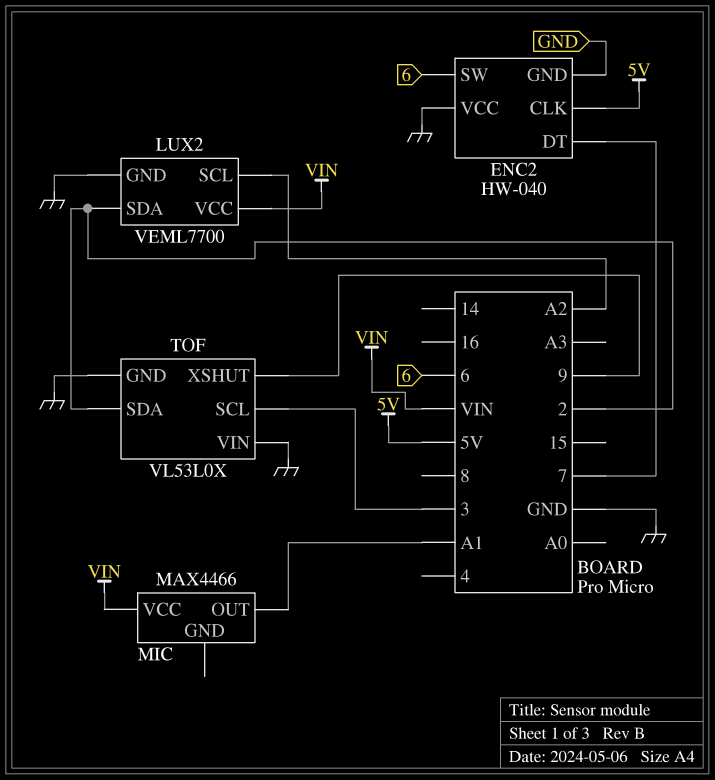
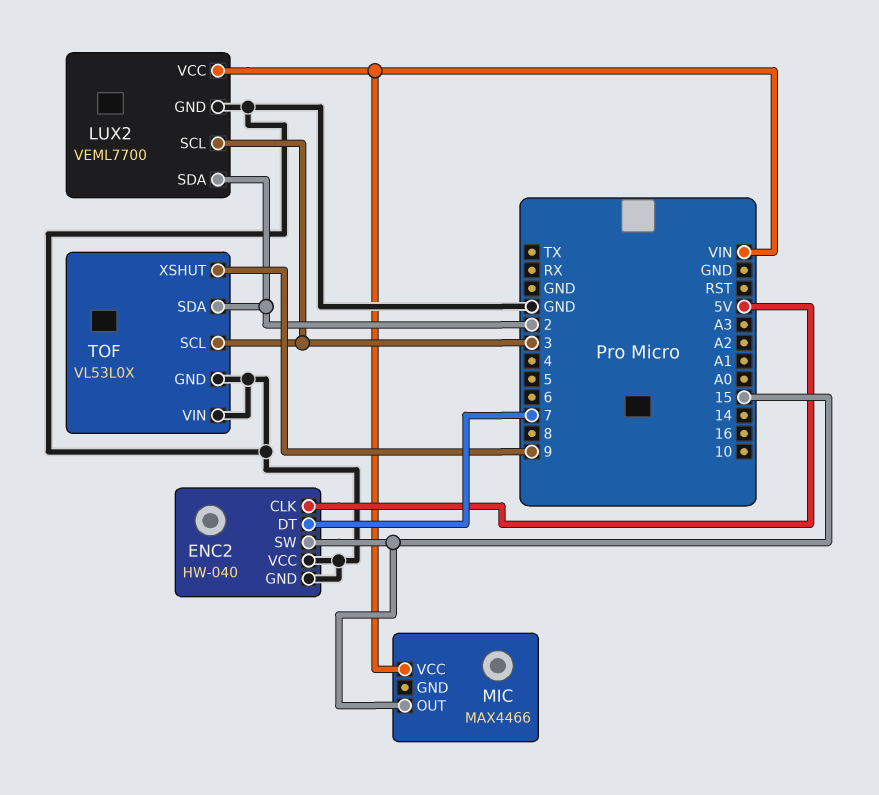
ENC2 pin SW: 6 -> 15
LUX2 pin SCL: A2 -> 3
MIC pin OUT: A1 -> 15

